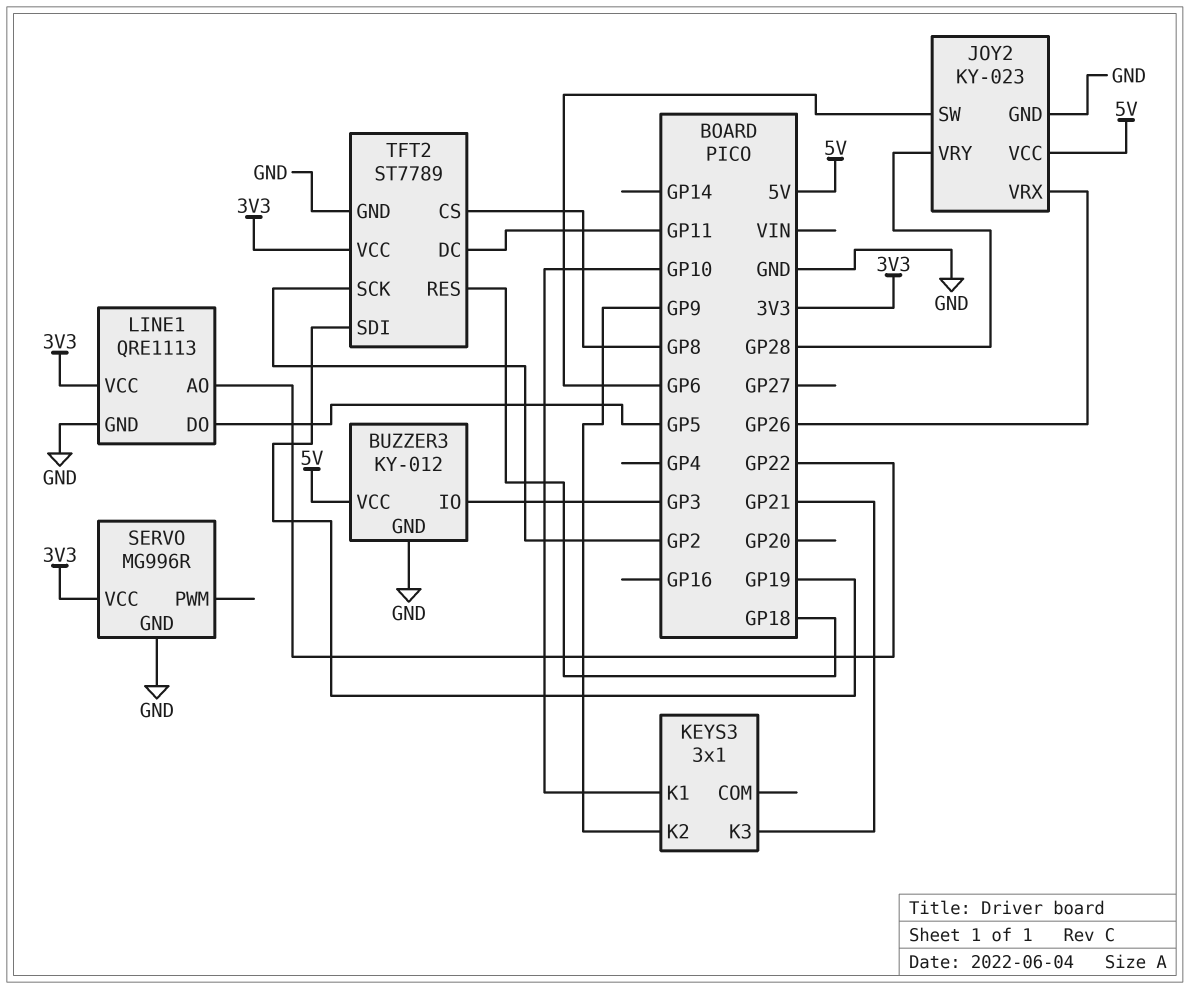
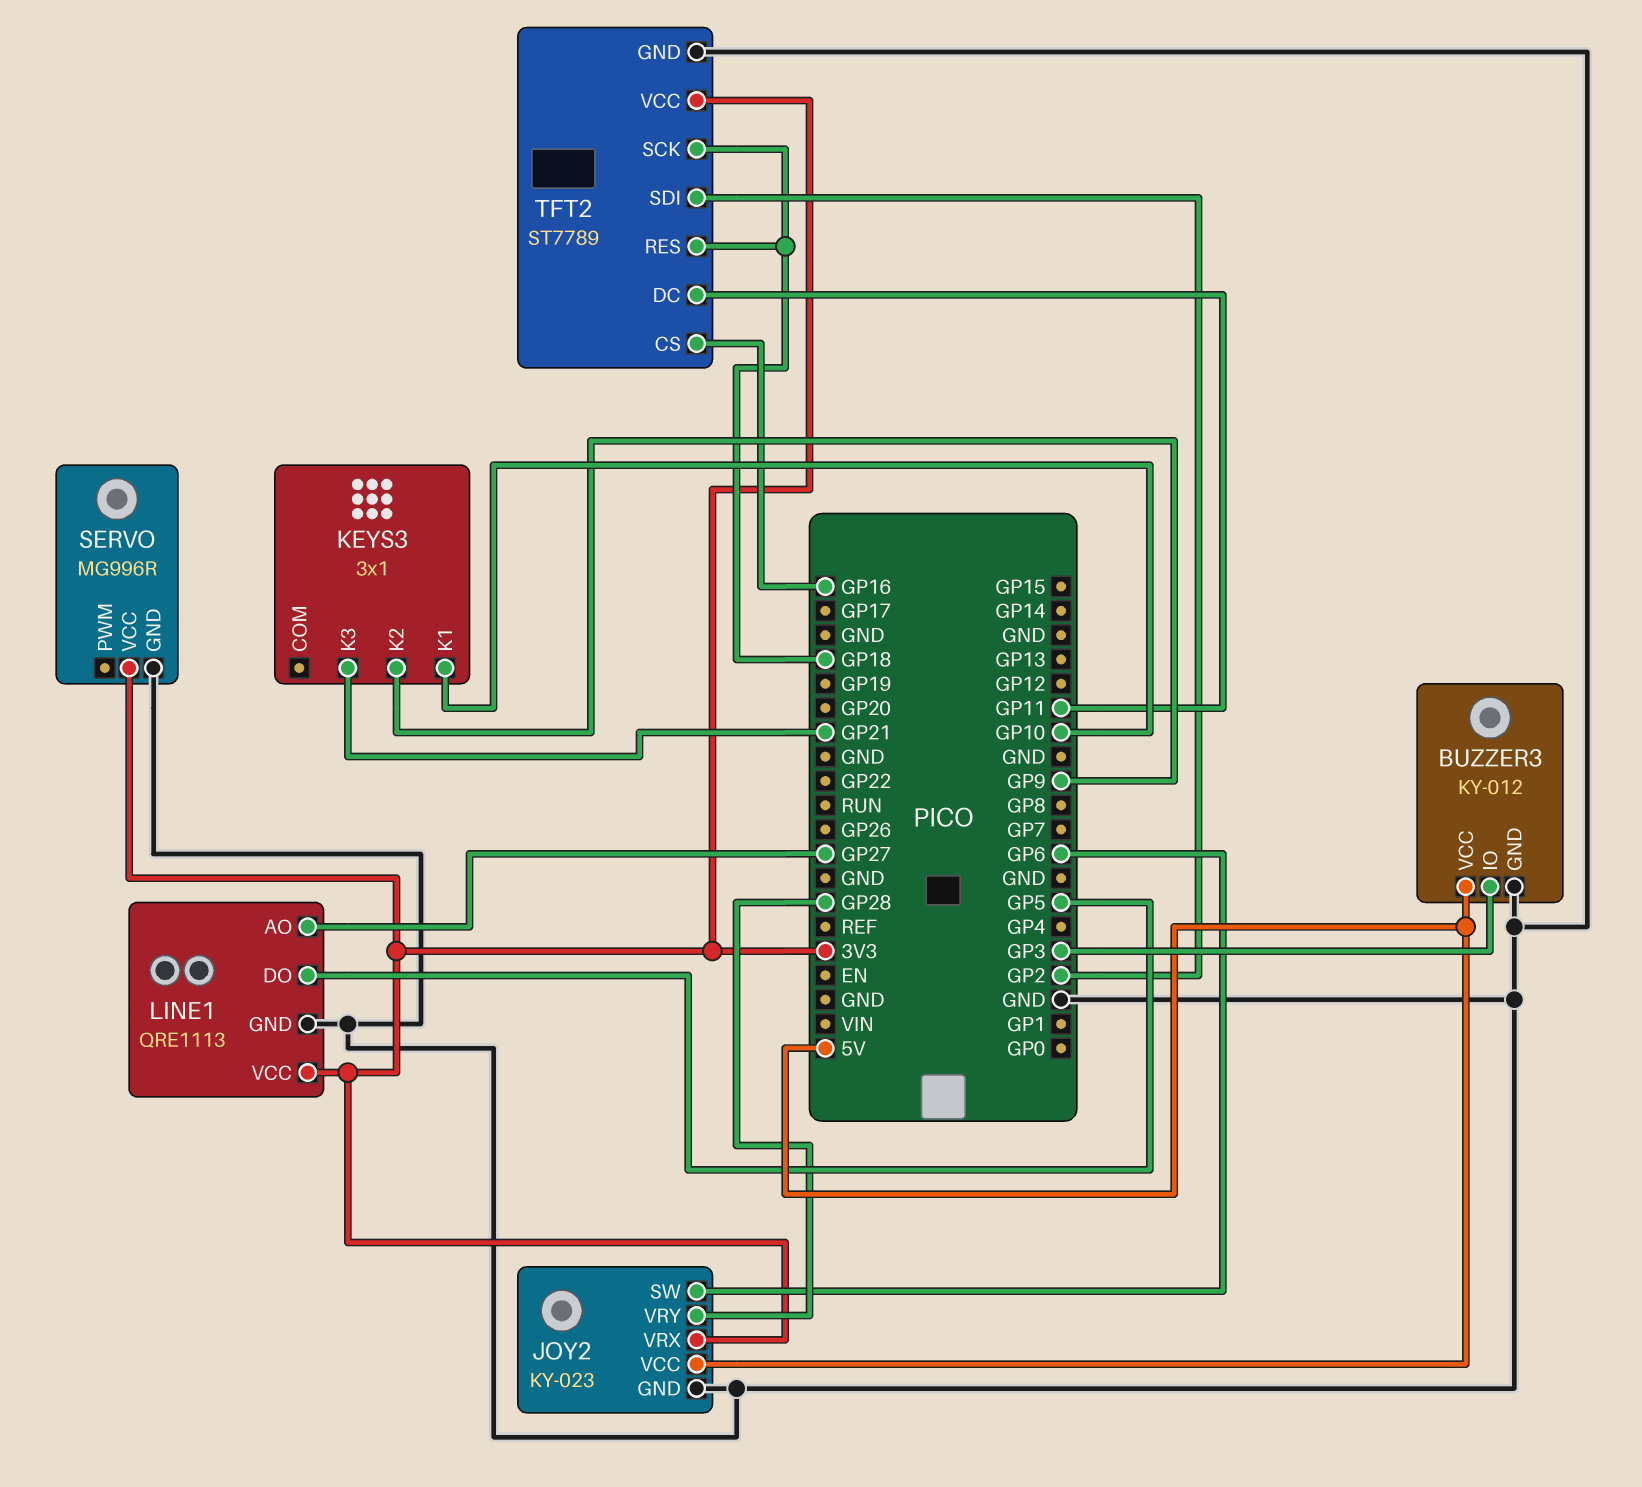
JOY2 pin VRX: GP26 -> 3V3
LINE1 pin AO: GP22 -> GP27
TFT2 pin CS: GP8 -> GP16
TFT2 pin SCK: GP2 -> GP18
TFT2 pin SDI: GP19 -> GP2

